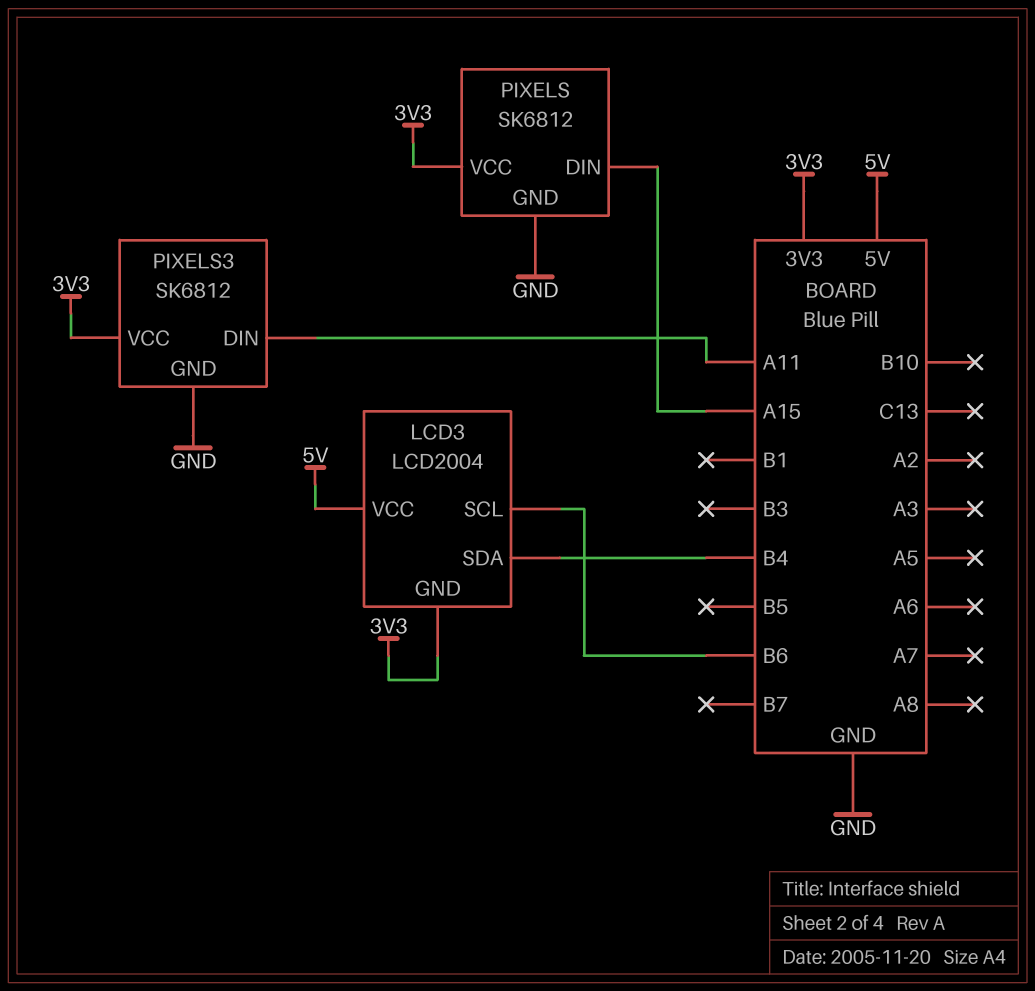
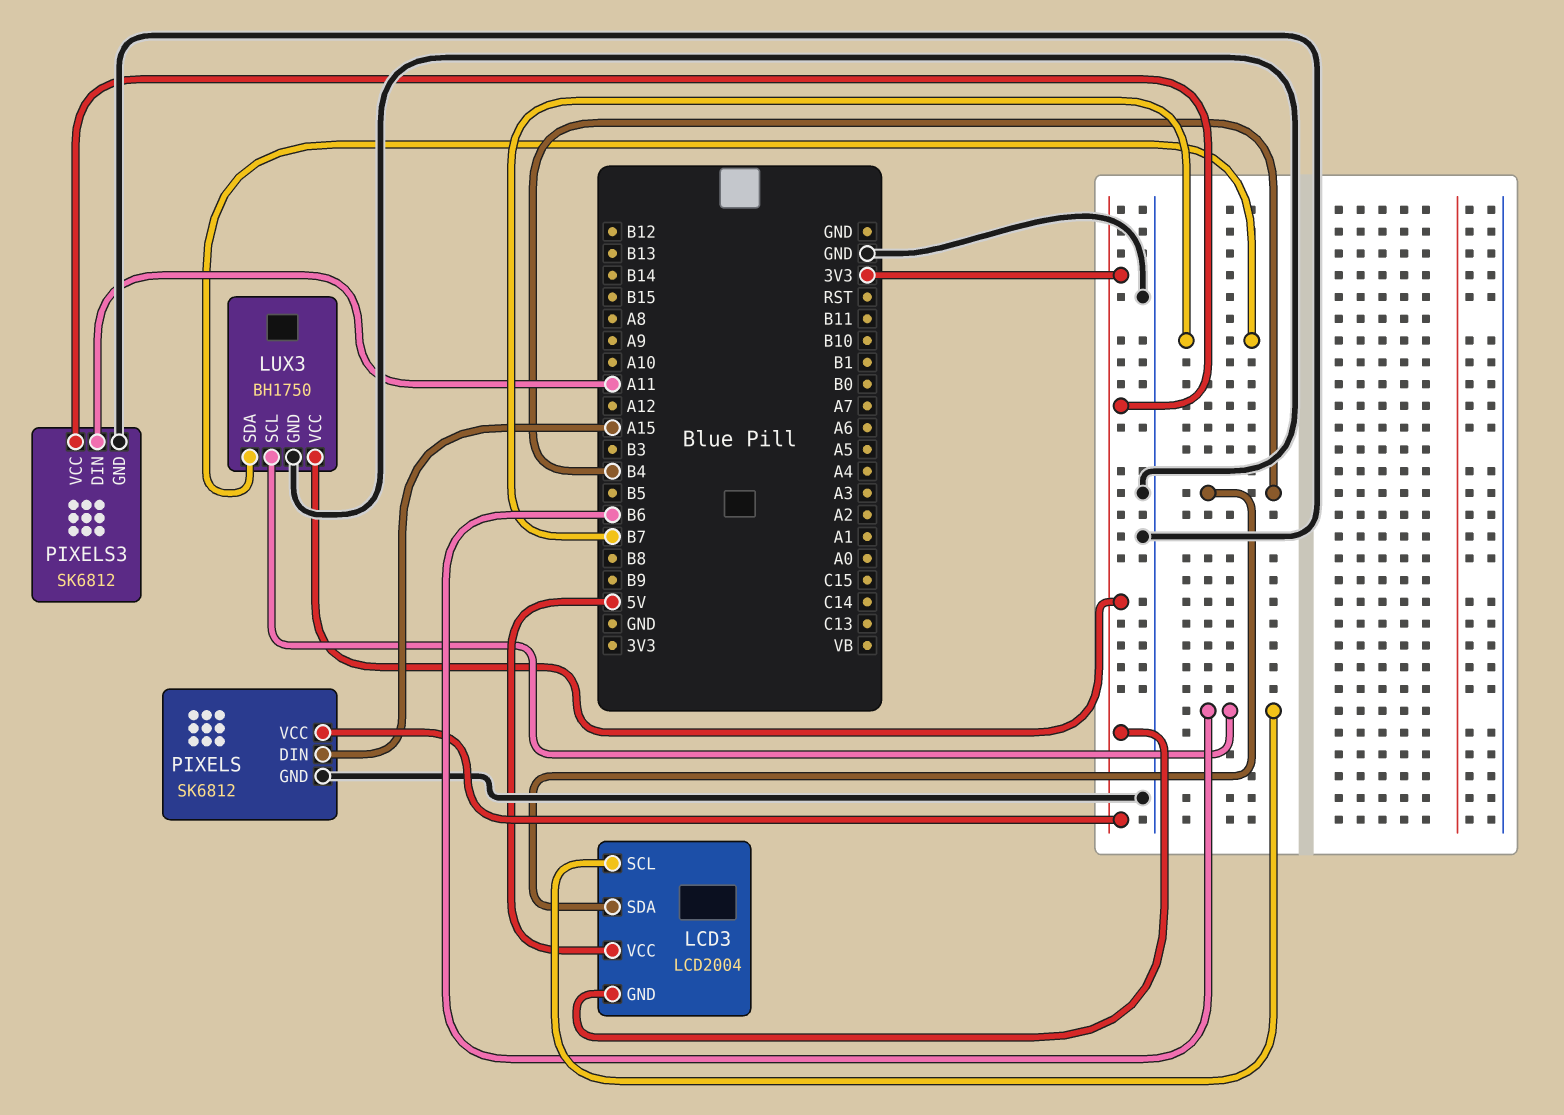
LUX3: none -> BH1750
LUX3 pin GND: none -> GND
LUX3 pin SCL: none -> B6
LUX3 pin SDA: none -> B7
LUX3 pin VCC: none -> 3V3

